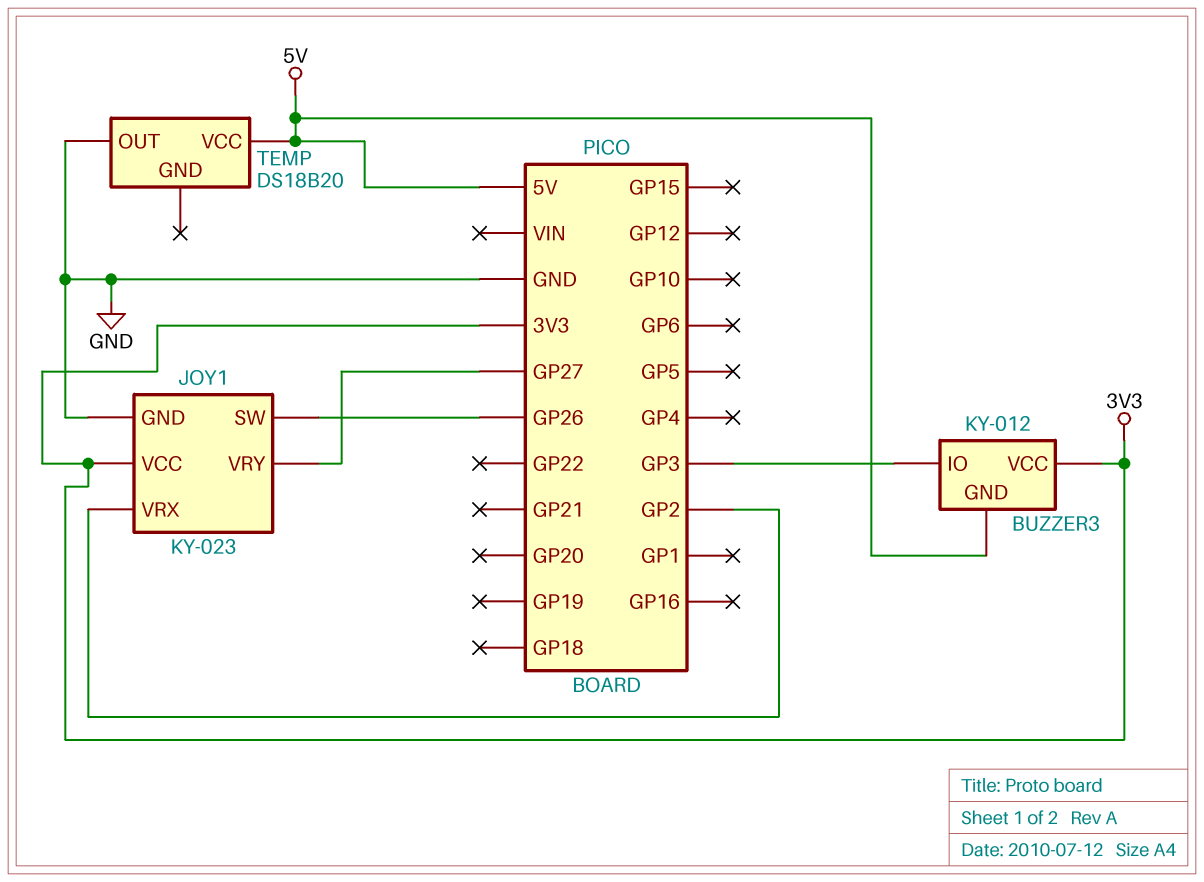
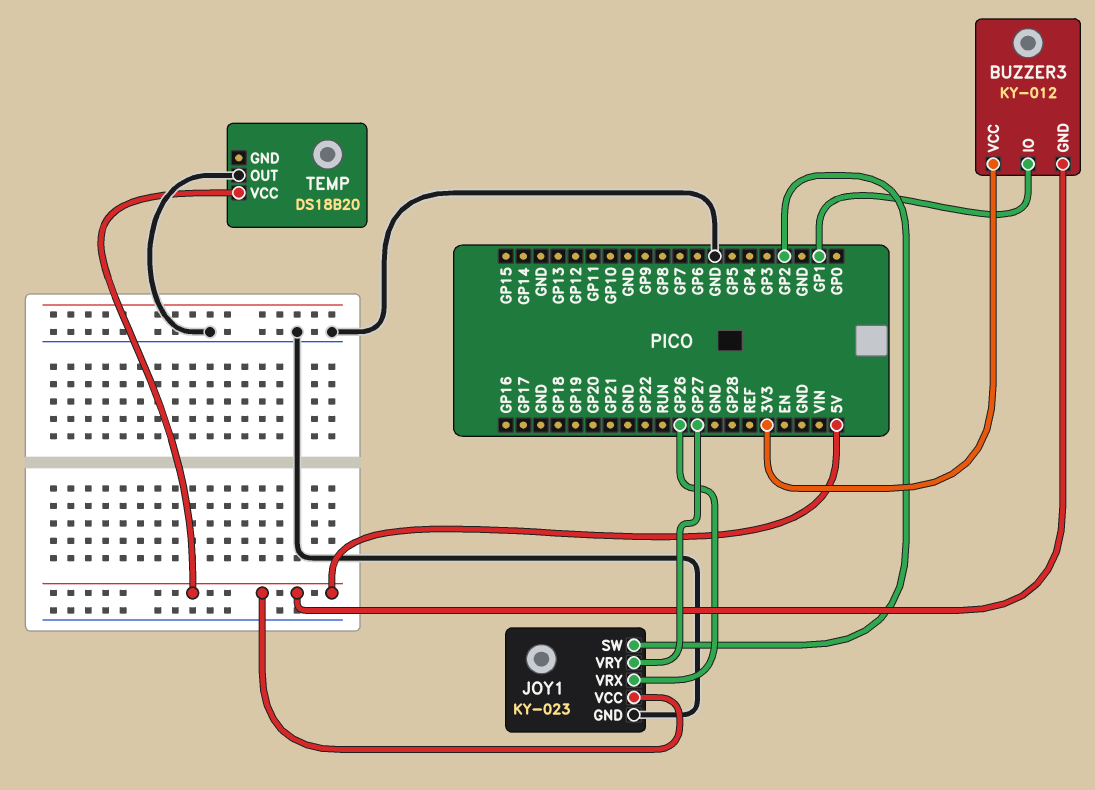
BUZZER3 pin IO: GP3 -> GP1
JOY1 pin SW: GP26 -> GP2
JOY1 pin VCC: 3V3 -> 5V
JOY1 pin VRX: GP2 -> GP26

